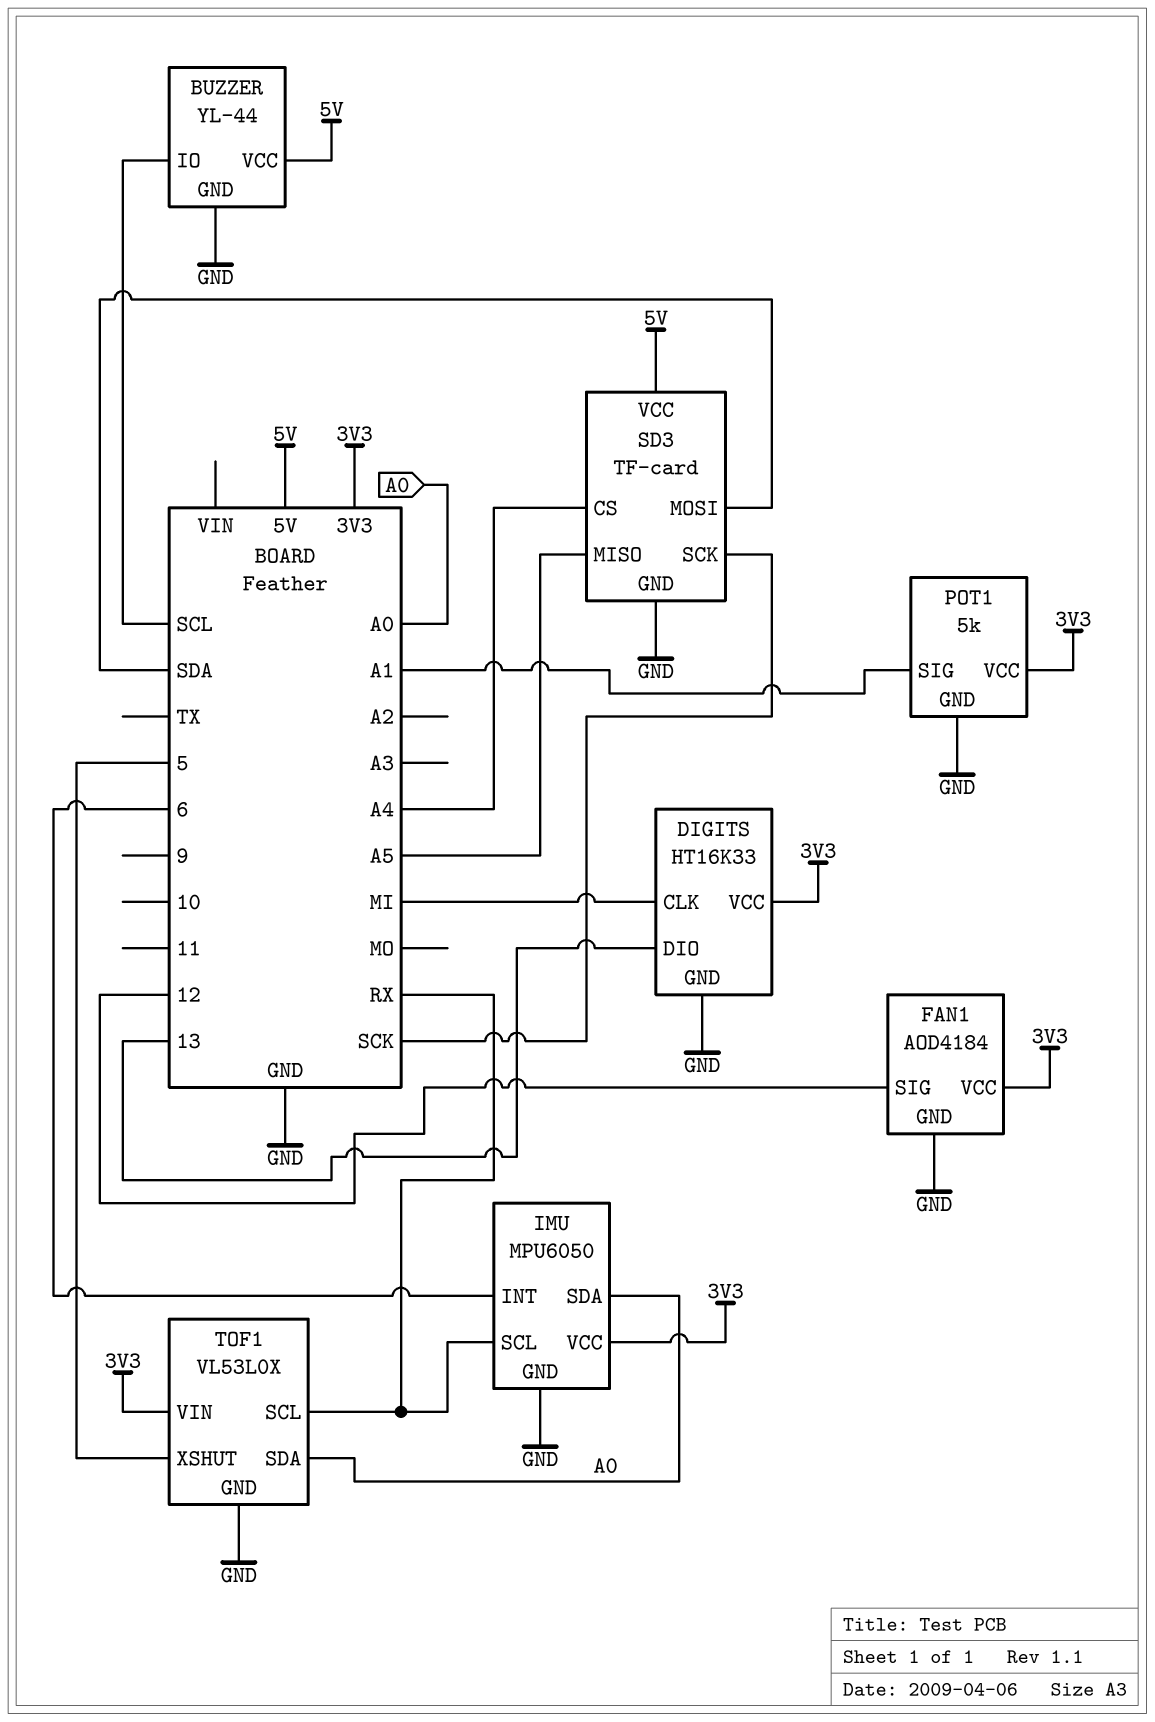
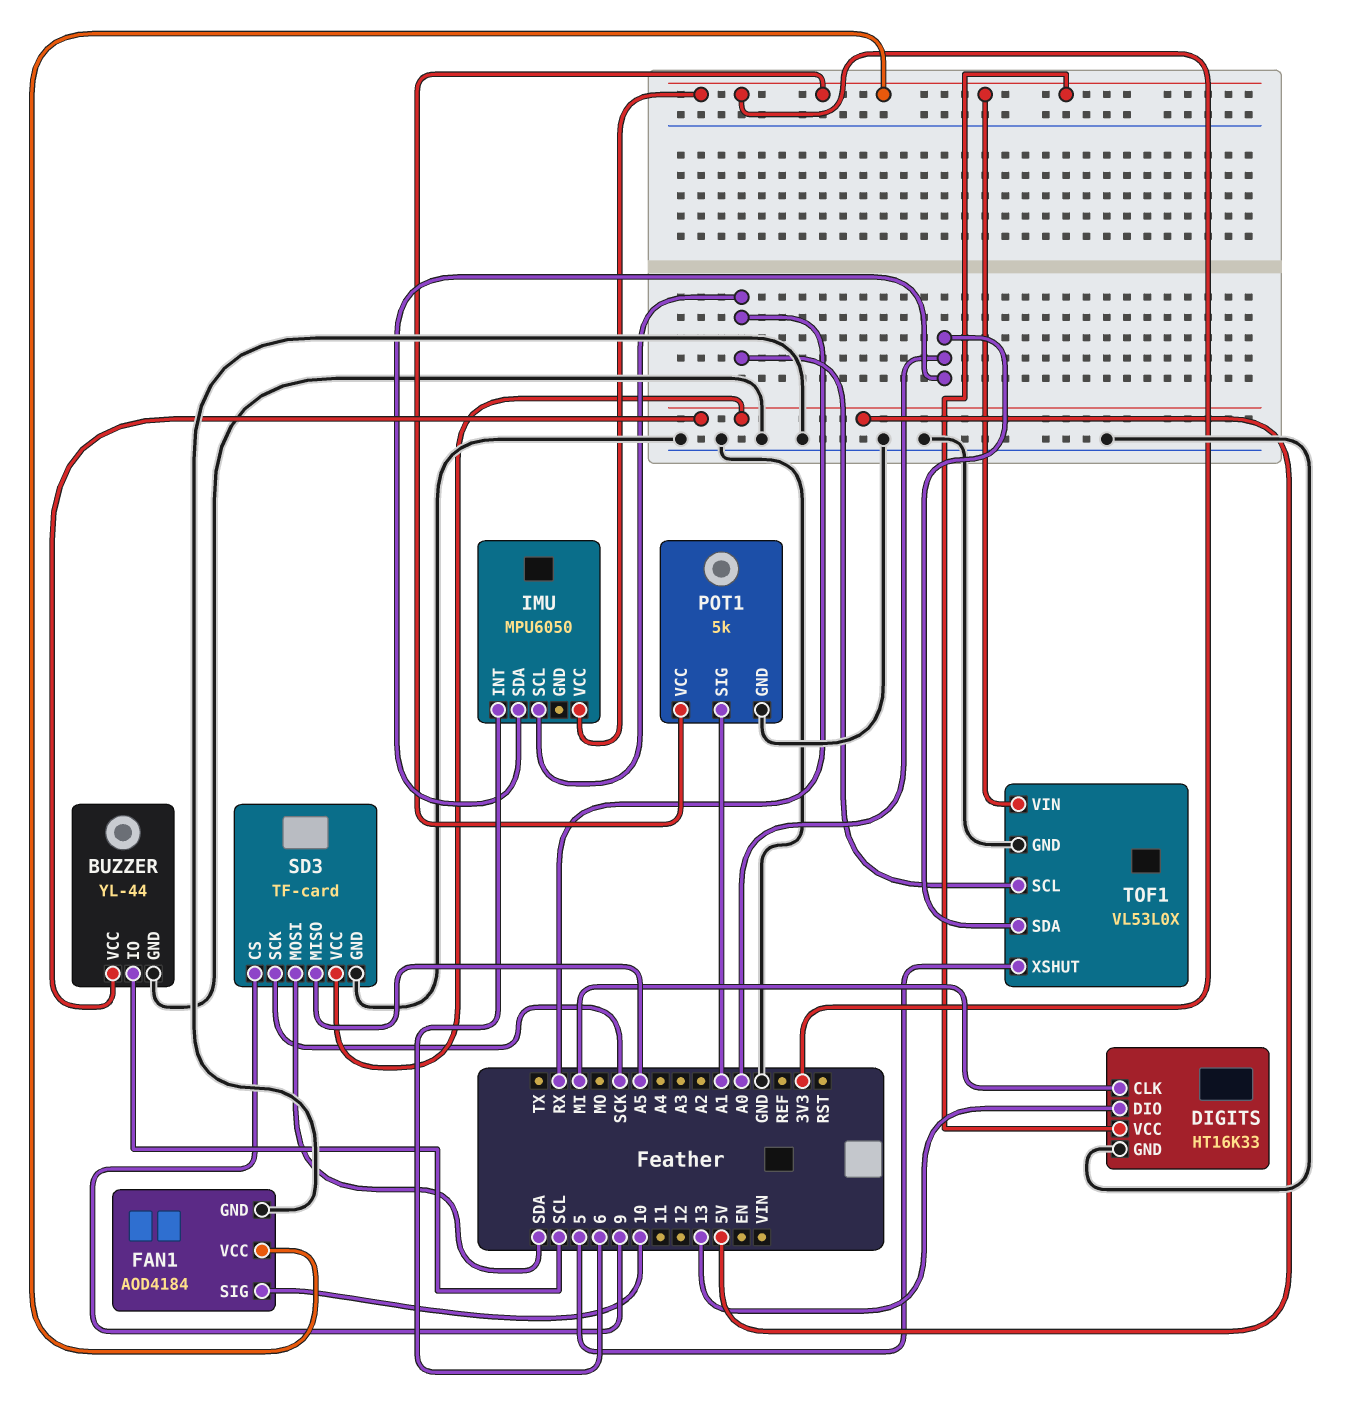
FAN1 pin SIG: 12 -> 10
IMU pin GND: GND -> none
SD3 pin CS: A4 -> 9

